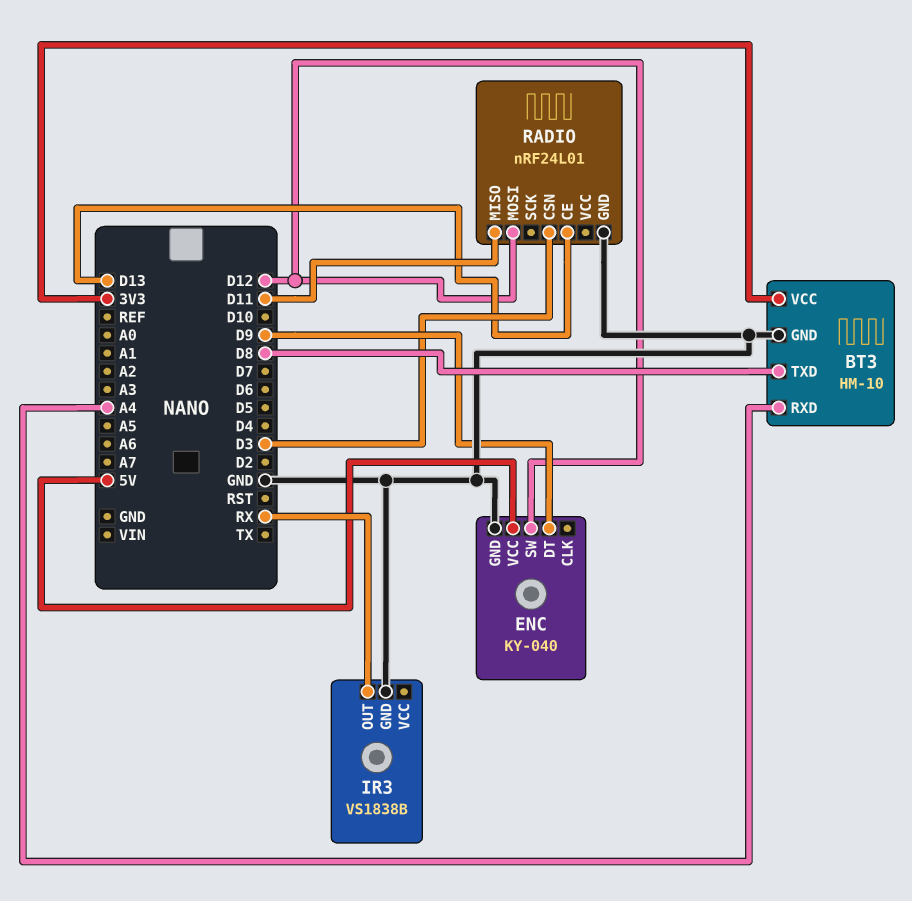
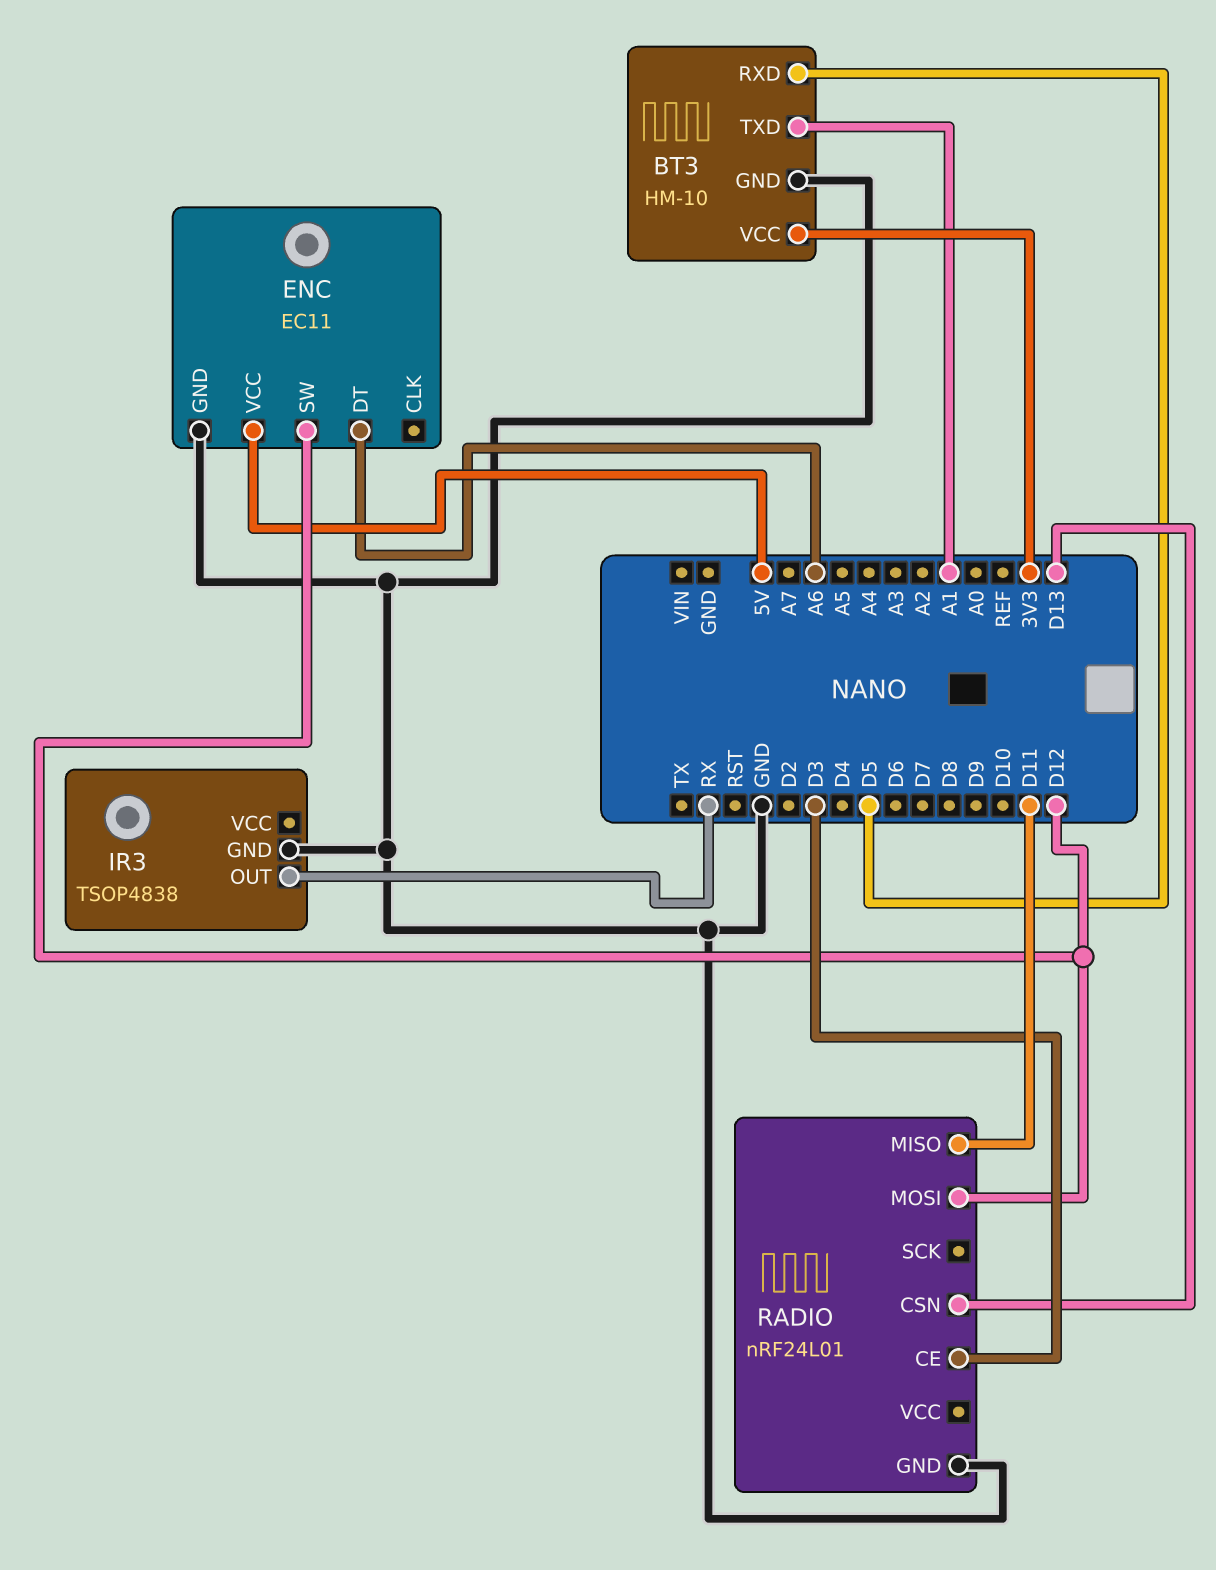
BT3 pin RXD: A4 -> D5
BT3 pin TXD: D8 -> A1
ENC: KY-040 -> EC11
ENC pin DT: D9 -> A6
IR3: VS1838B -> TSOP4838
RADIO pin CE: D13 -> D3
RADIO pin CSN: D3 -> D13

